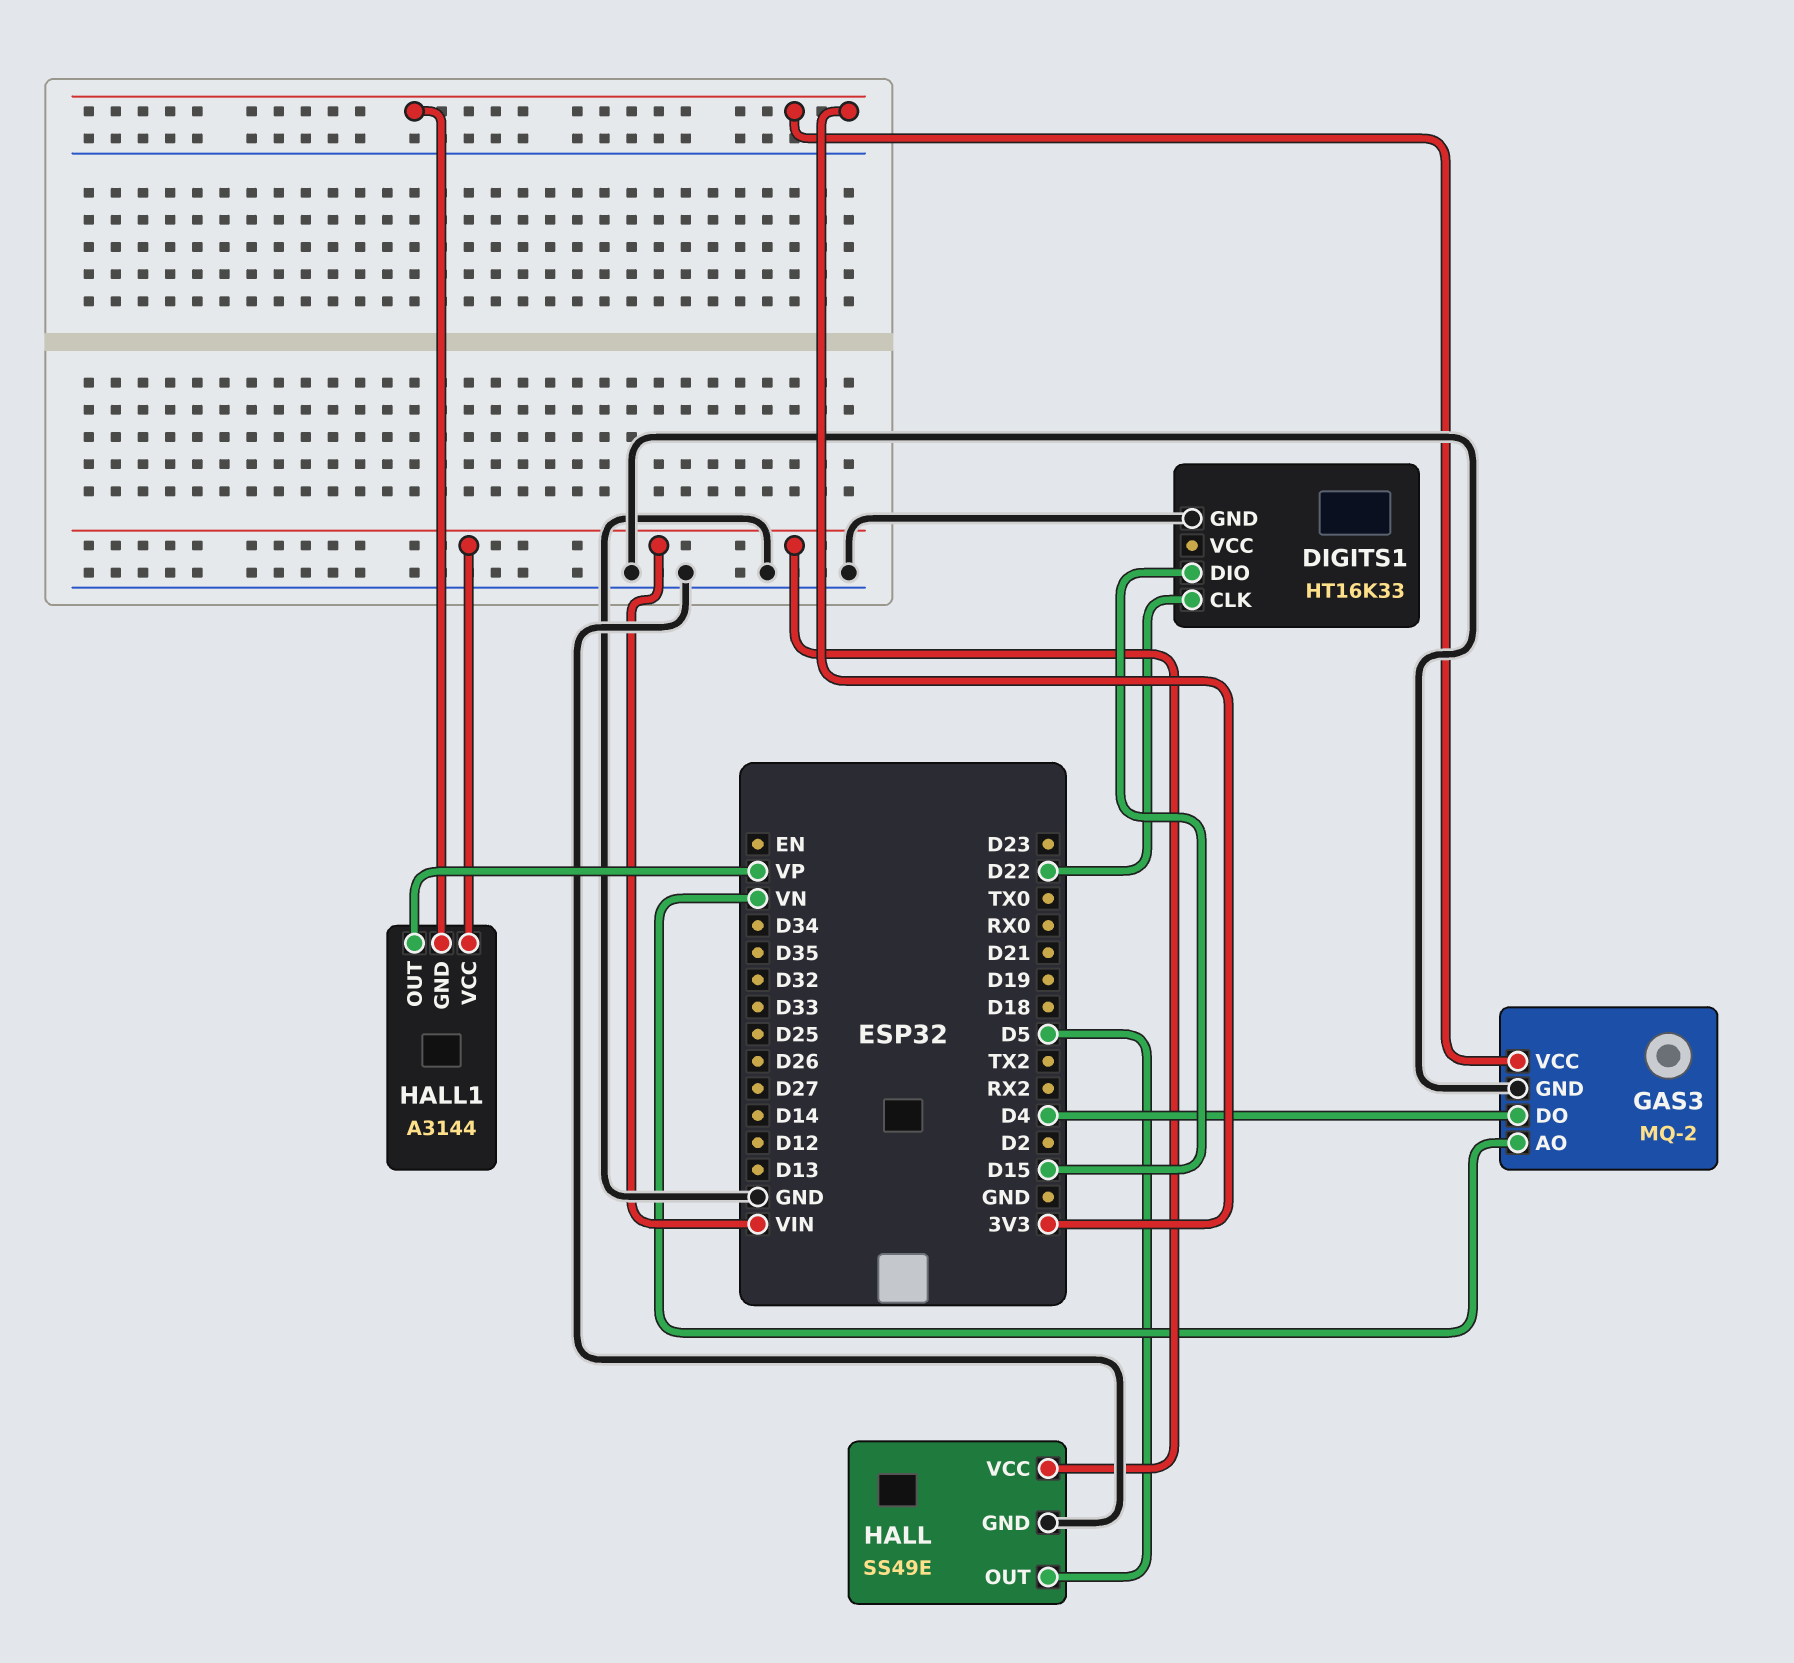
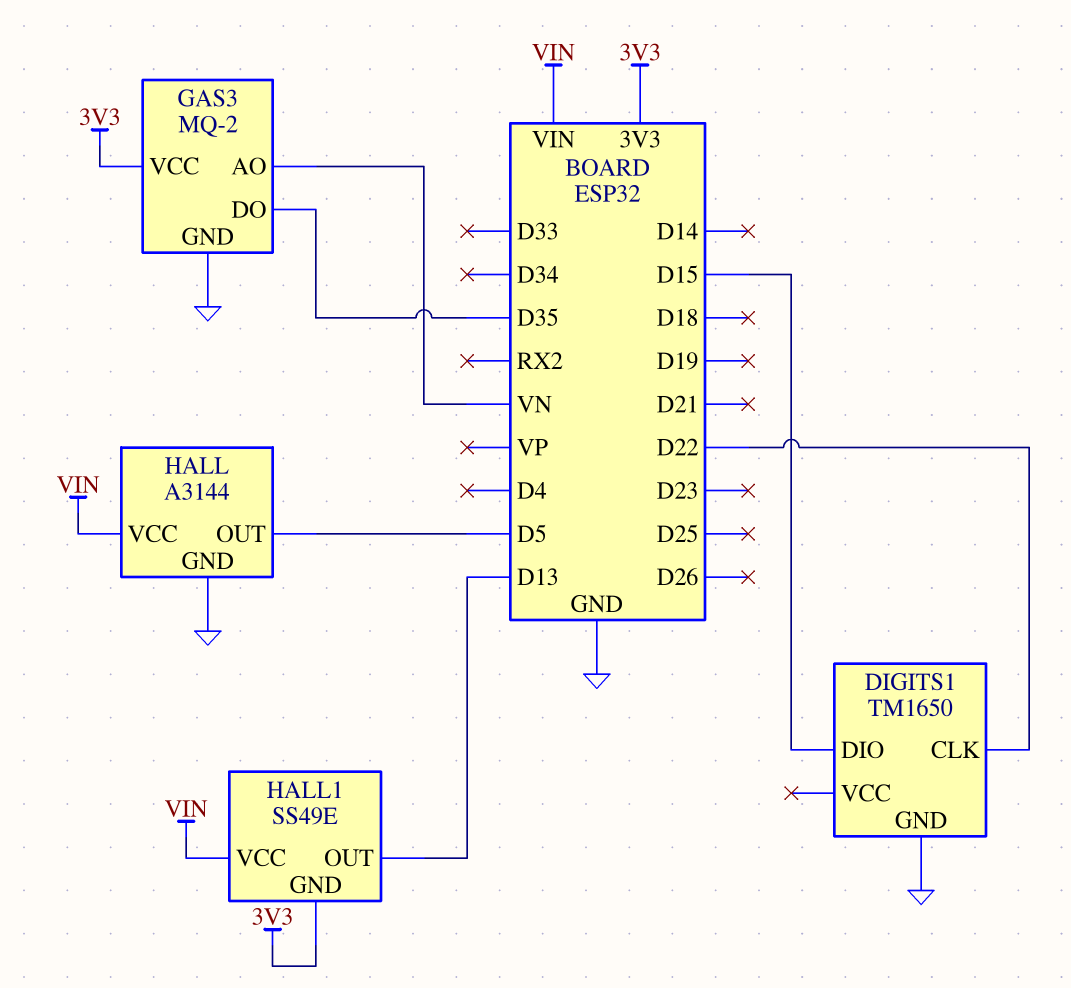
DIGITS1: HT16K33 -> TM1650
GAS3 pin DO: D4 -> D35
HALL: SS49E -> A3144
HALL1: A3144 -> SS49E
HALL1 pin OUT: VP -> D13

